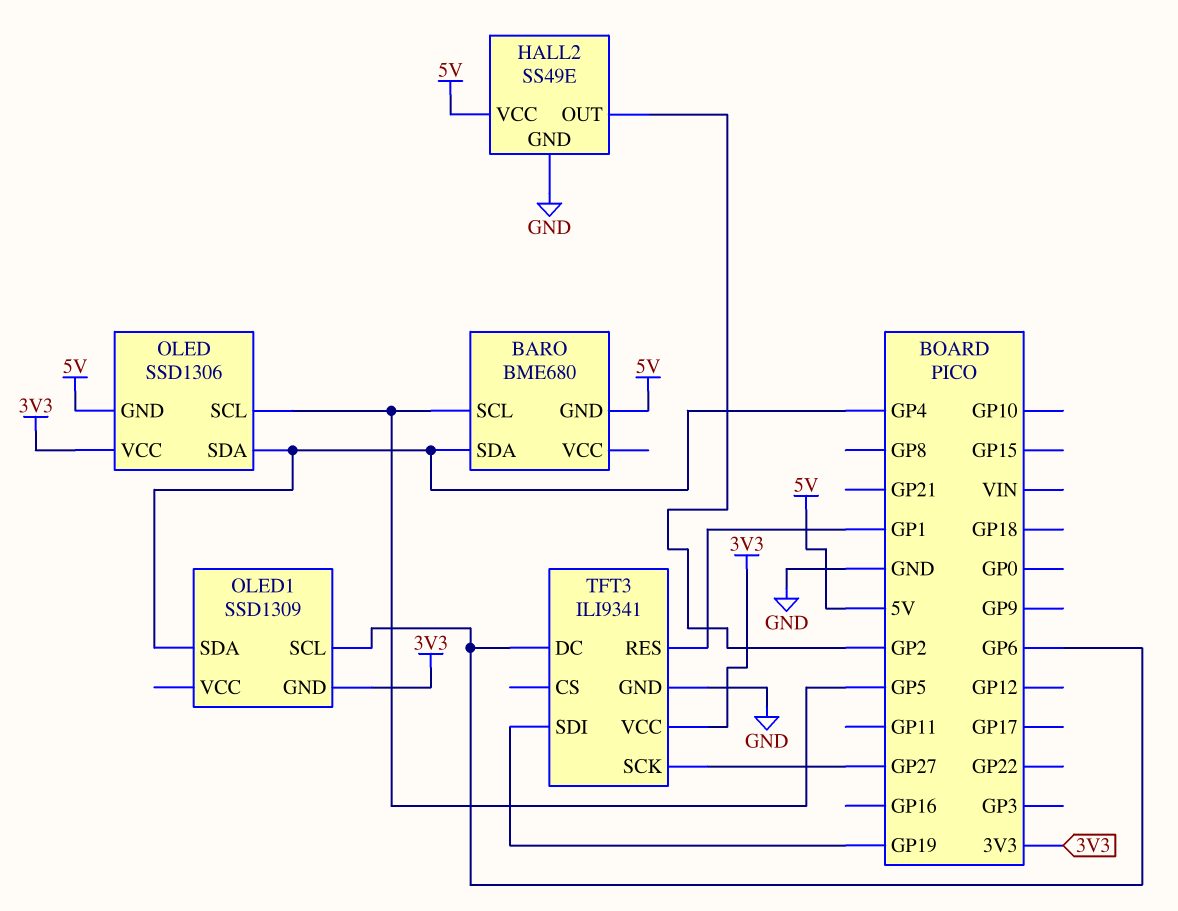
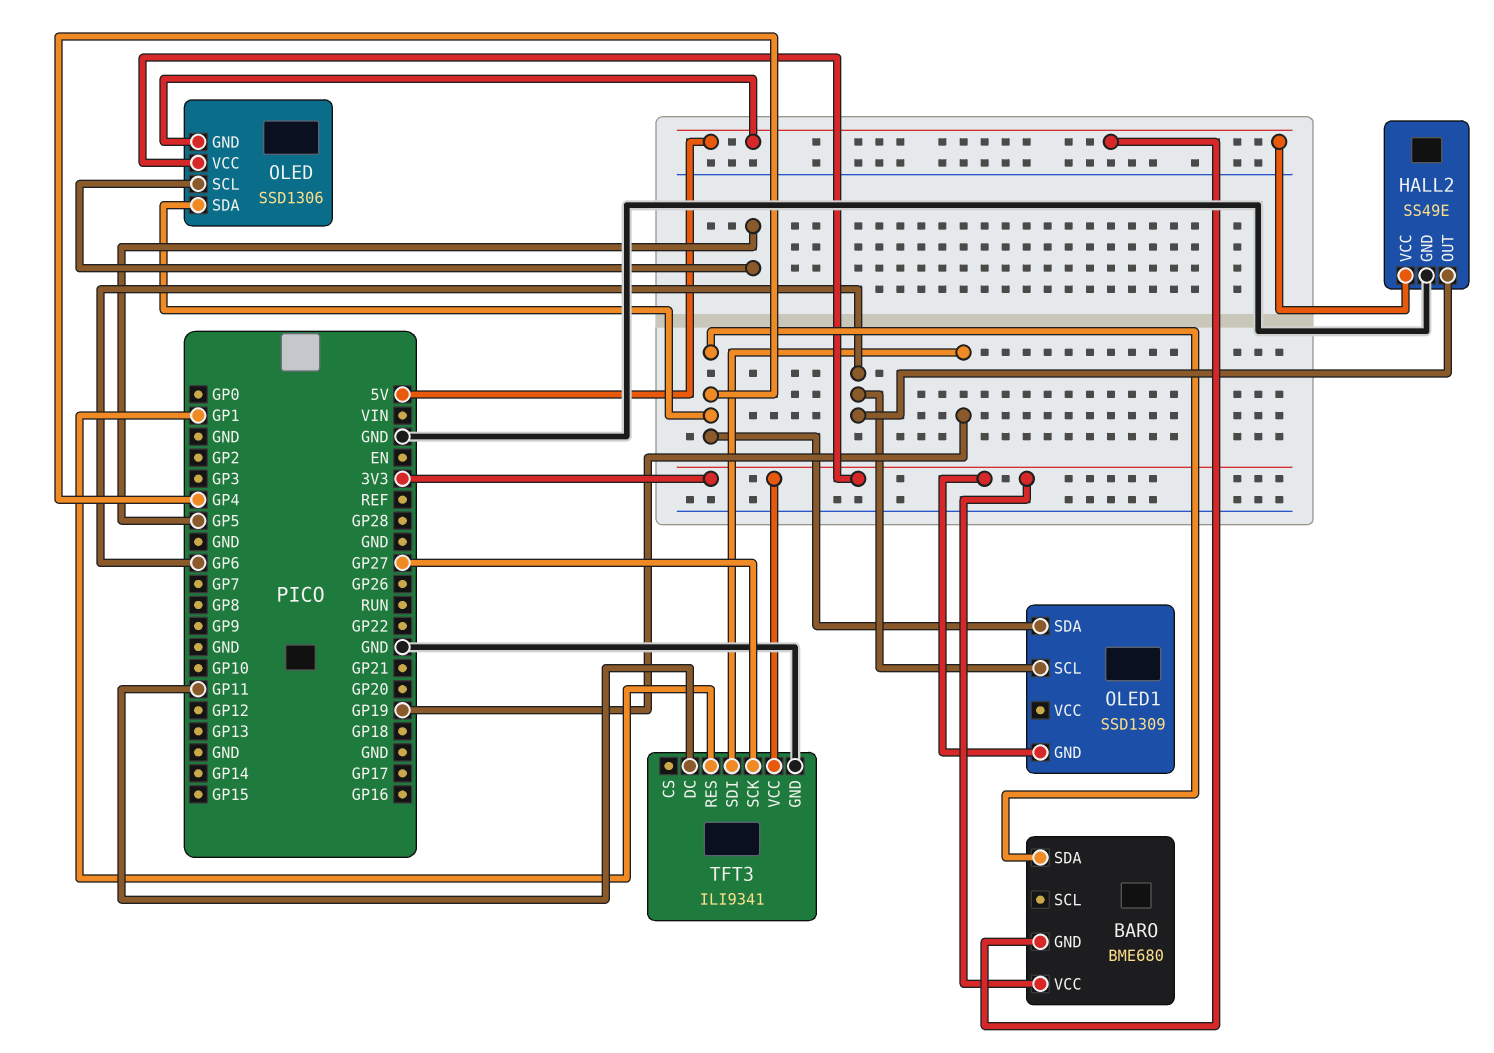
BARO pin SCL: GP5 -> none
BARO pin VCC: none -> 3V3
HALL2 pin OUT: GP2 -> GP6
TFT3 pin DC: GP6 -> GP11

